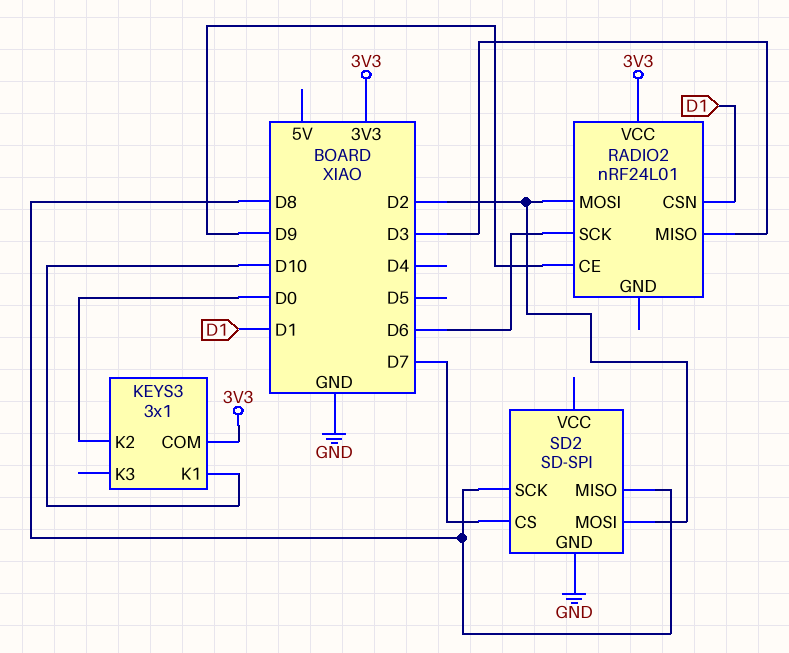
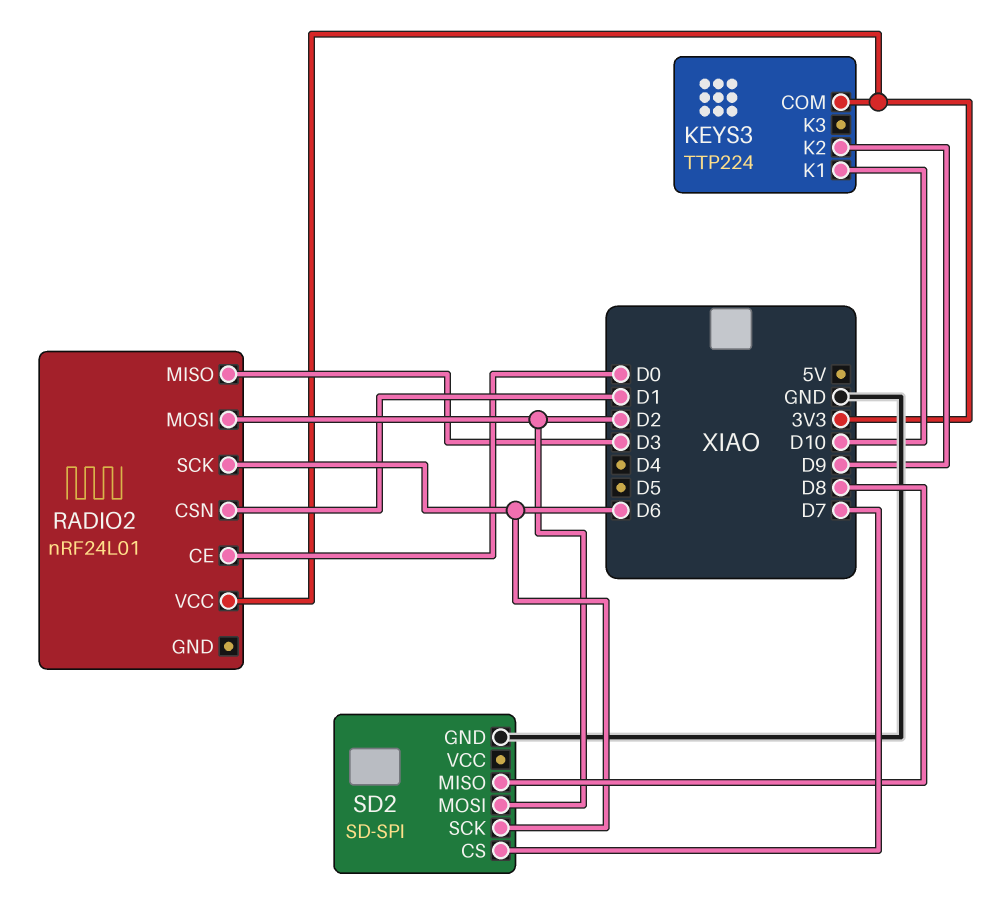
KEYS3: 3x1 -> TTP224
KEYS3 pin K2: D0 -> D9
RADIO2 pin CE: D9 -> D0
SD2 pin SCK: D8 -> D6

